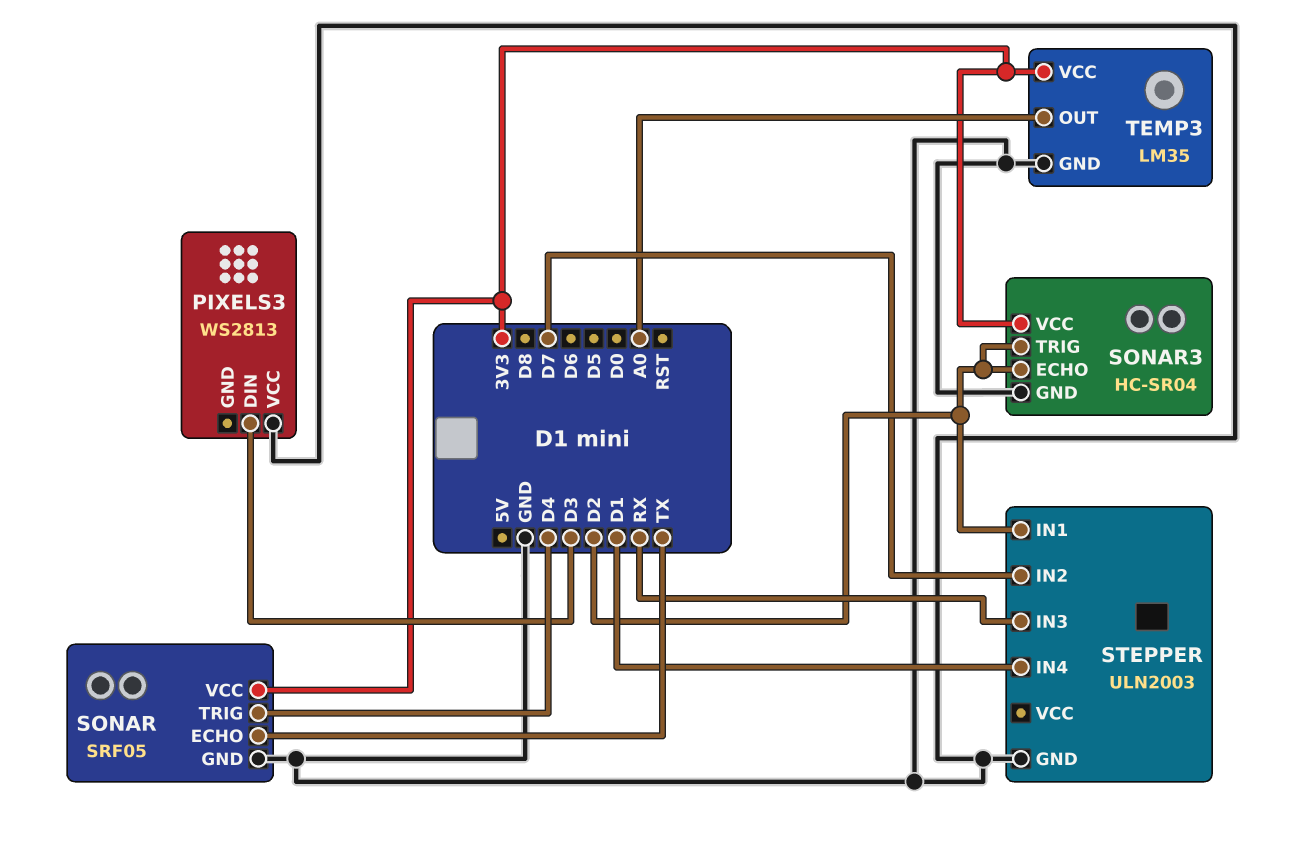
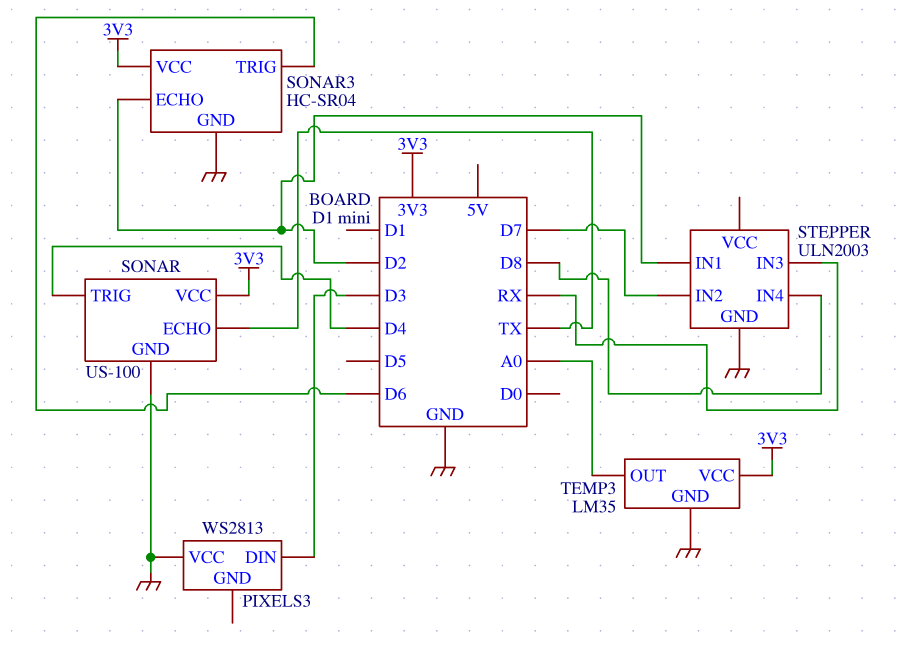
SONAR: SRF05 -> US-100
SONAR3 pin TRIG: D2 -> D6
STEPPER pin IN4: D1 -> D8

